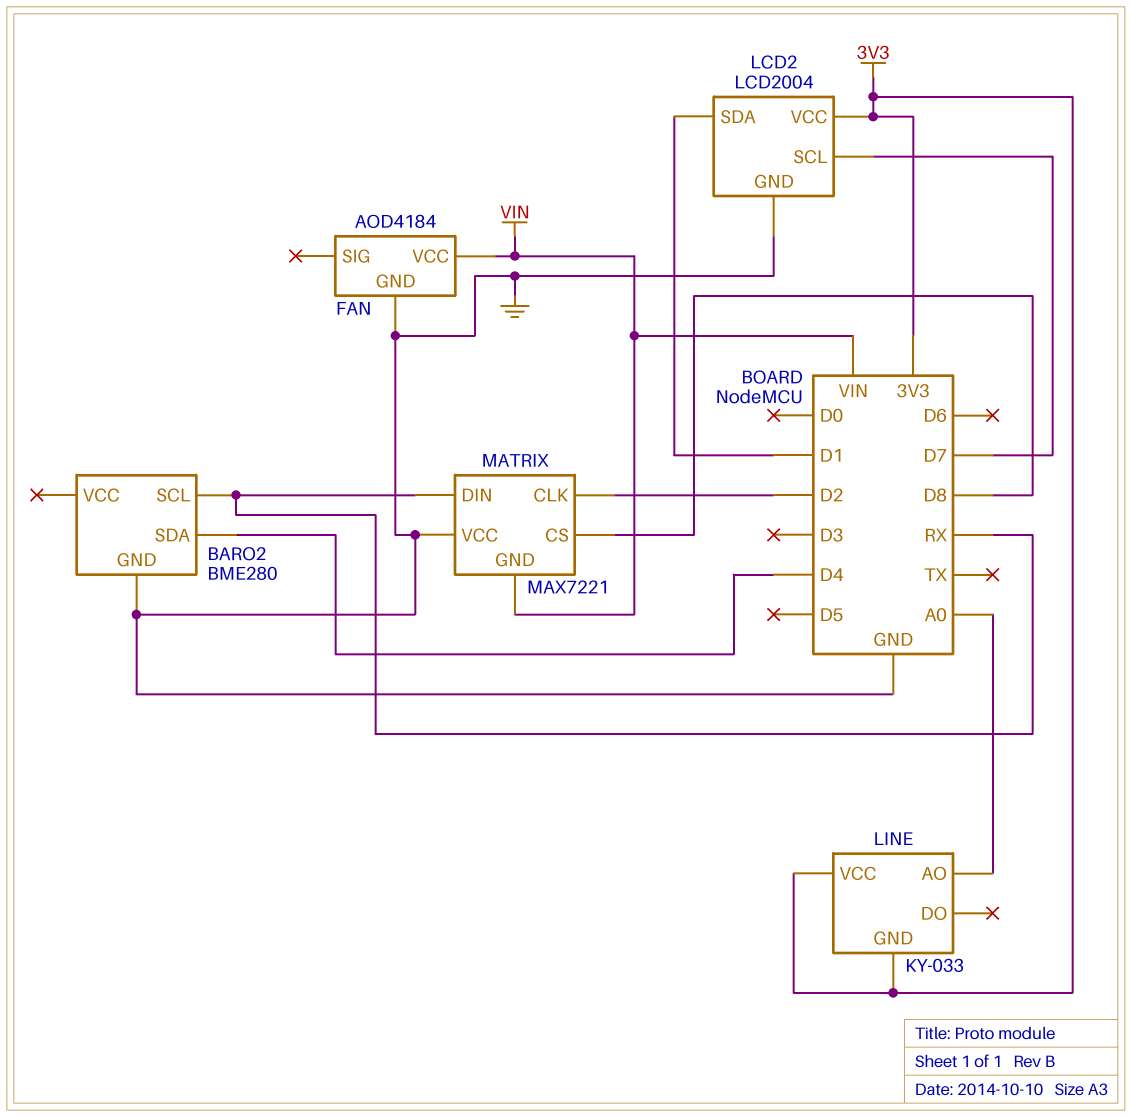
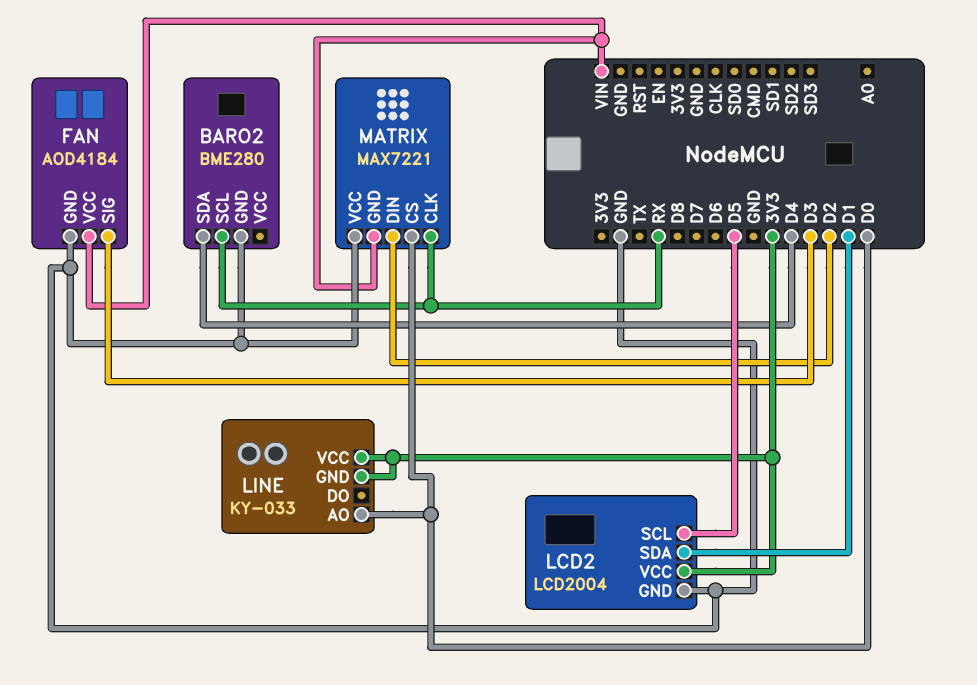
FAN pin SIG: none -> D3
LCD2 pin SCL: D7 -> D5
LINE pin AO: A0 -> D0
MATRIX pin CLK: D2 -> RX
MATRIX pin CS: D8 -> D0
MATRIX pin DIN: RX -> D2

